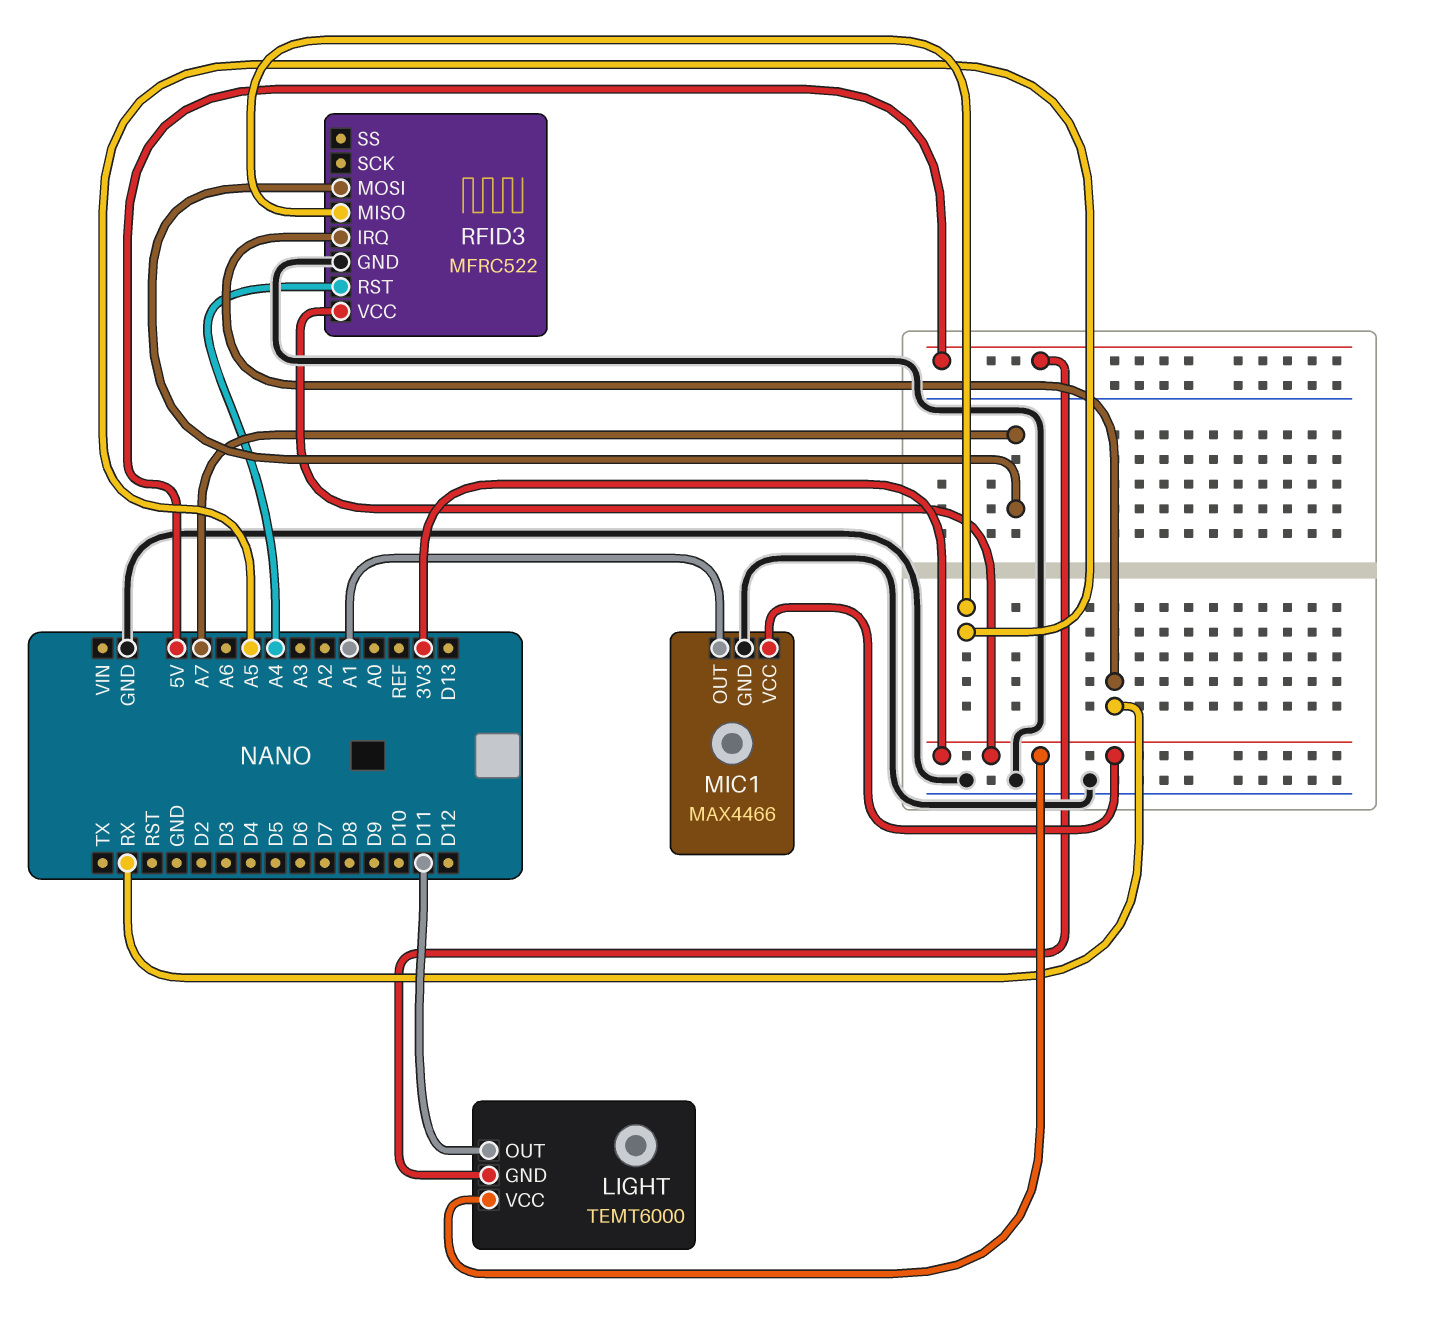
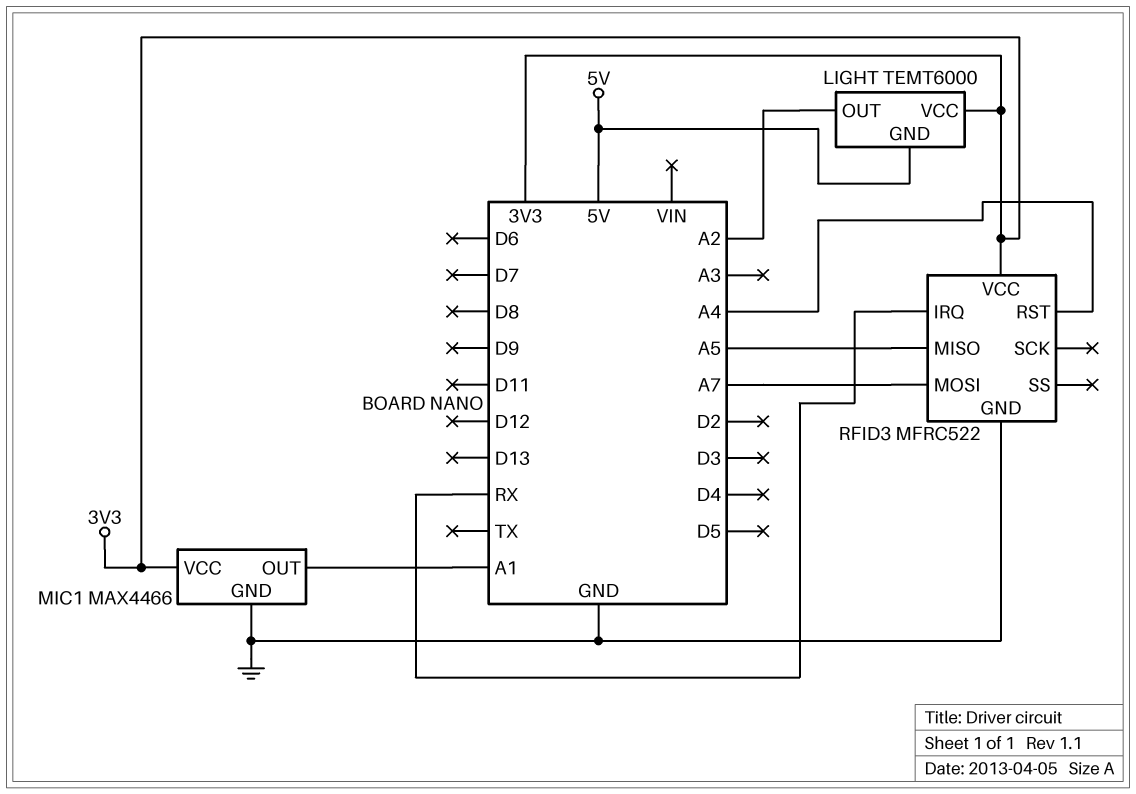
LIGHT pin OUT: D11 -> A2

